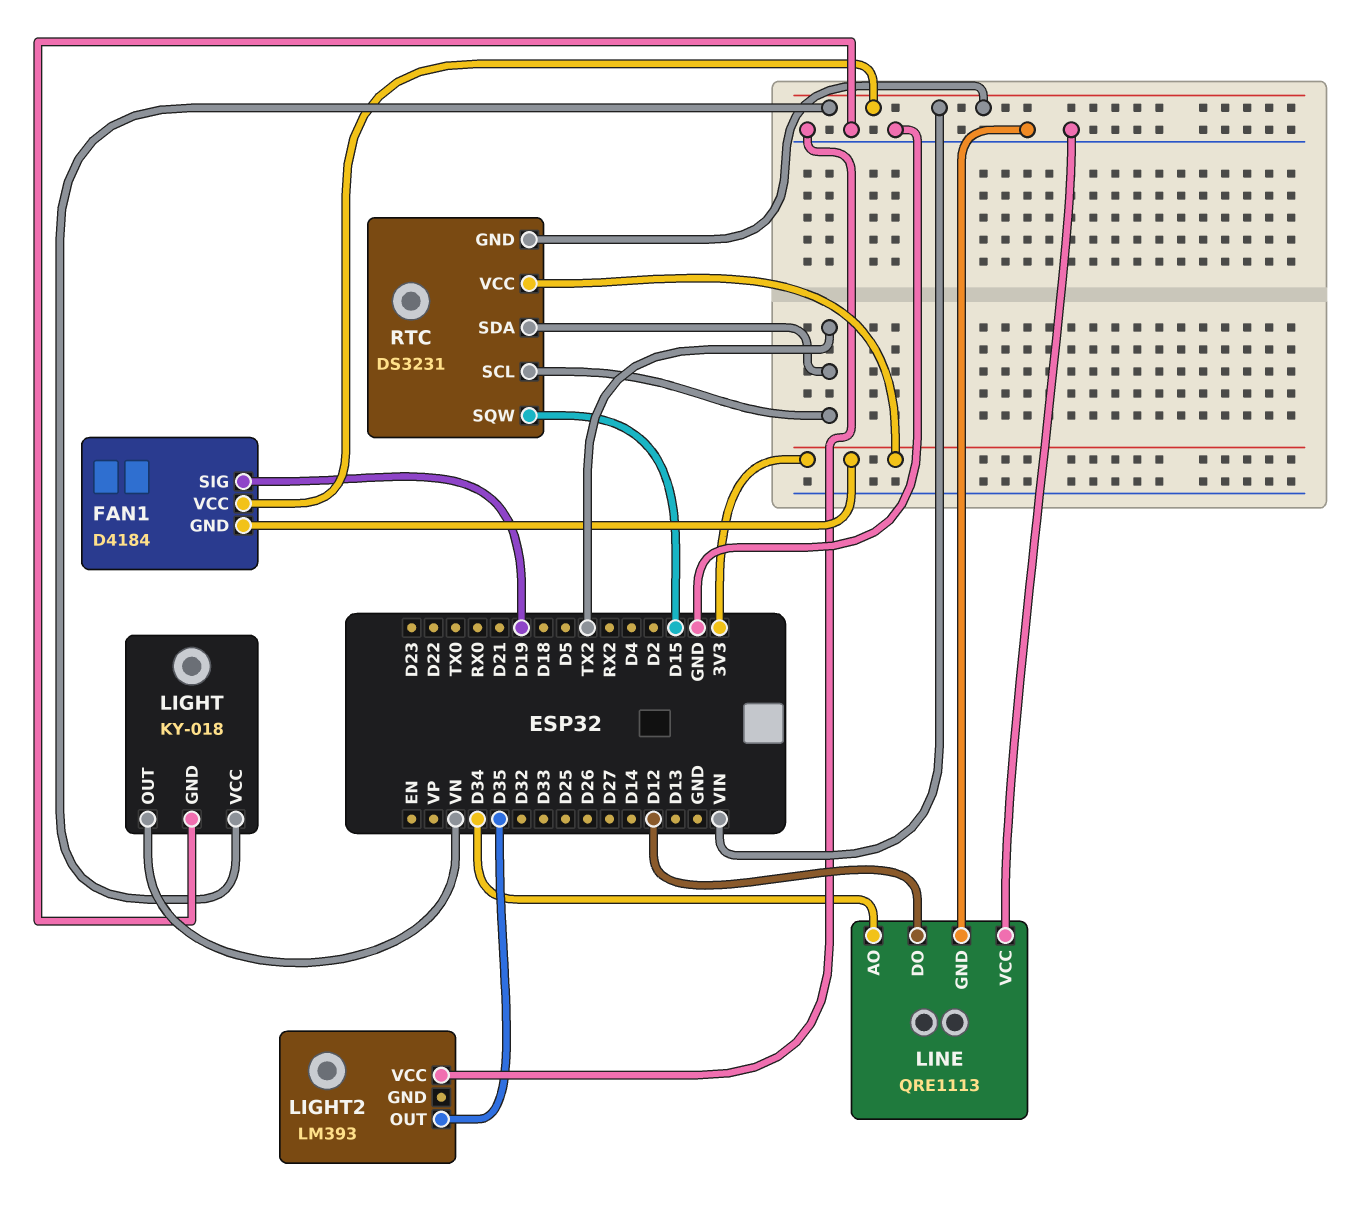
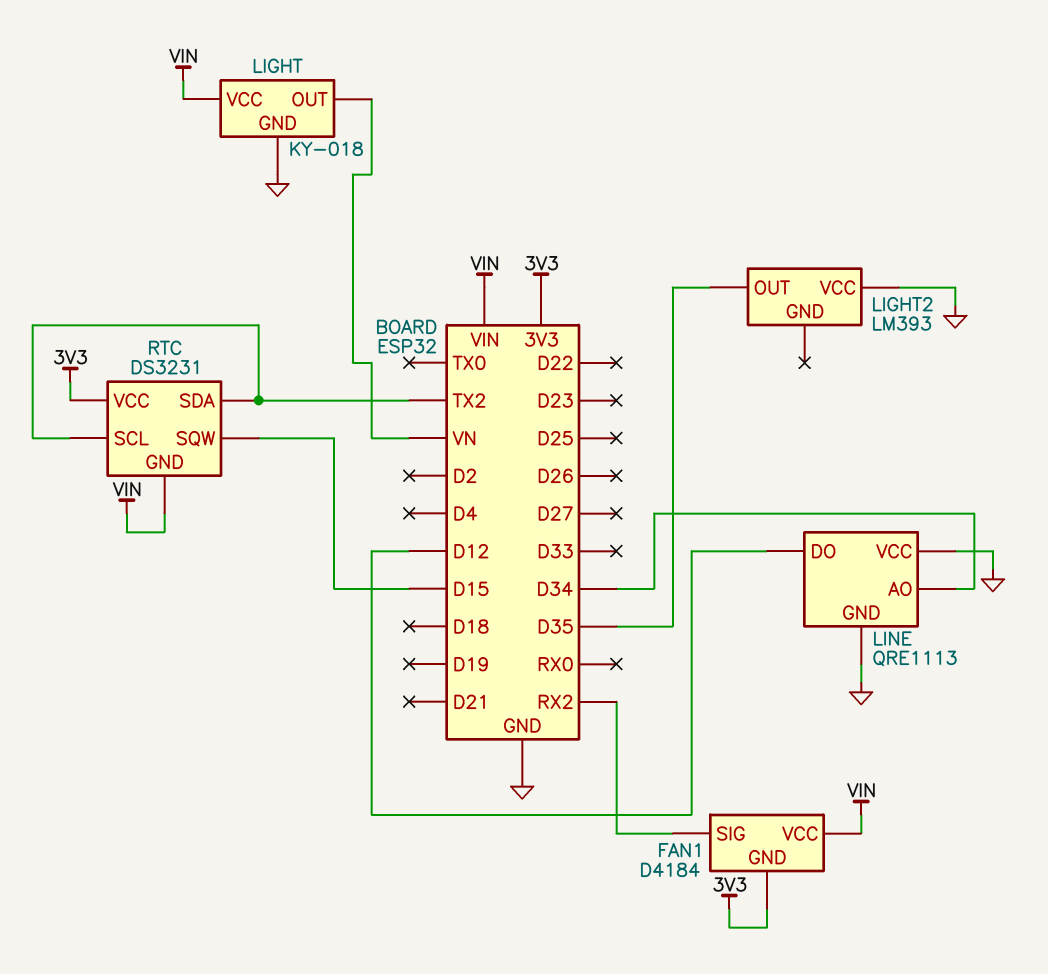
FAN1 pin SIG: D19 -> RX2

